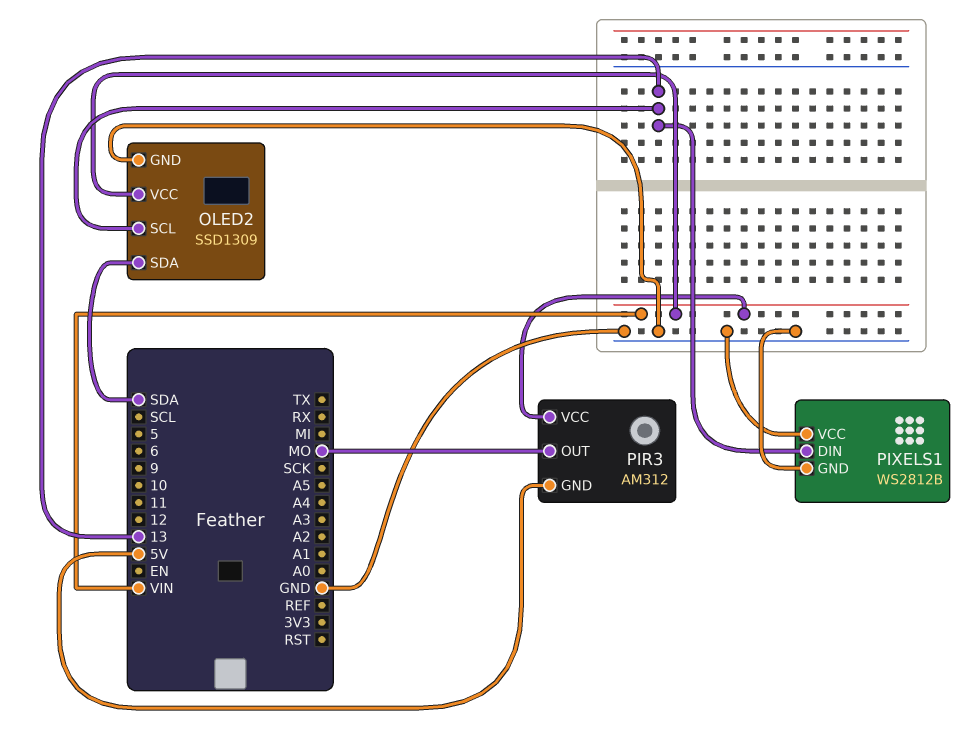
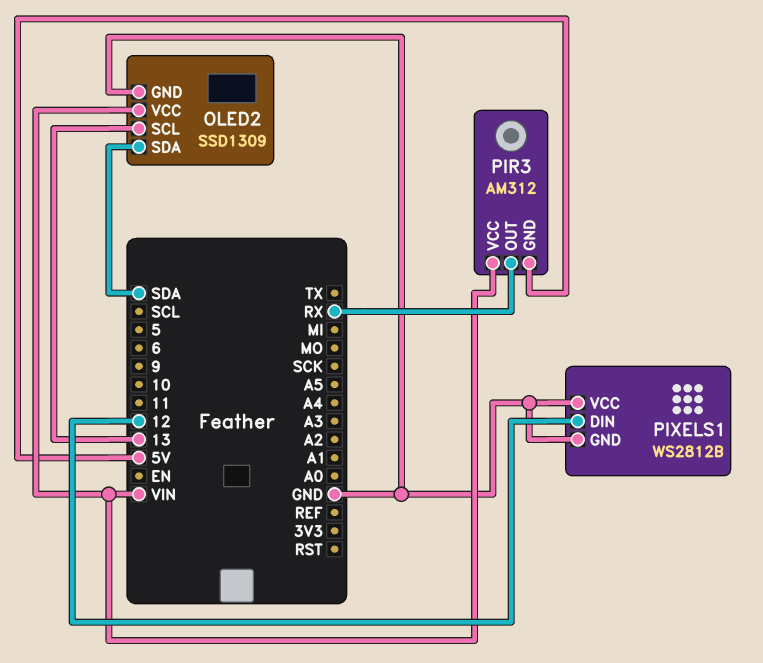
PIR3 pin OUT: MO -> RX
PIXELS1 pin DIN: 13 -> 12

